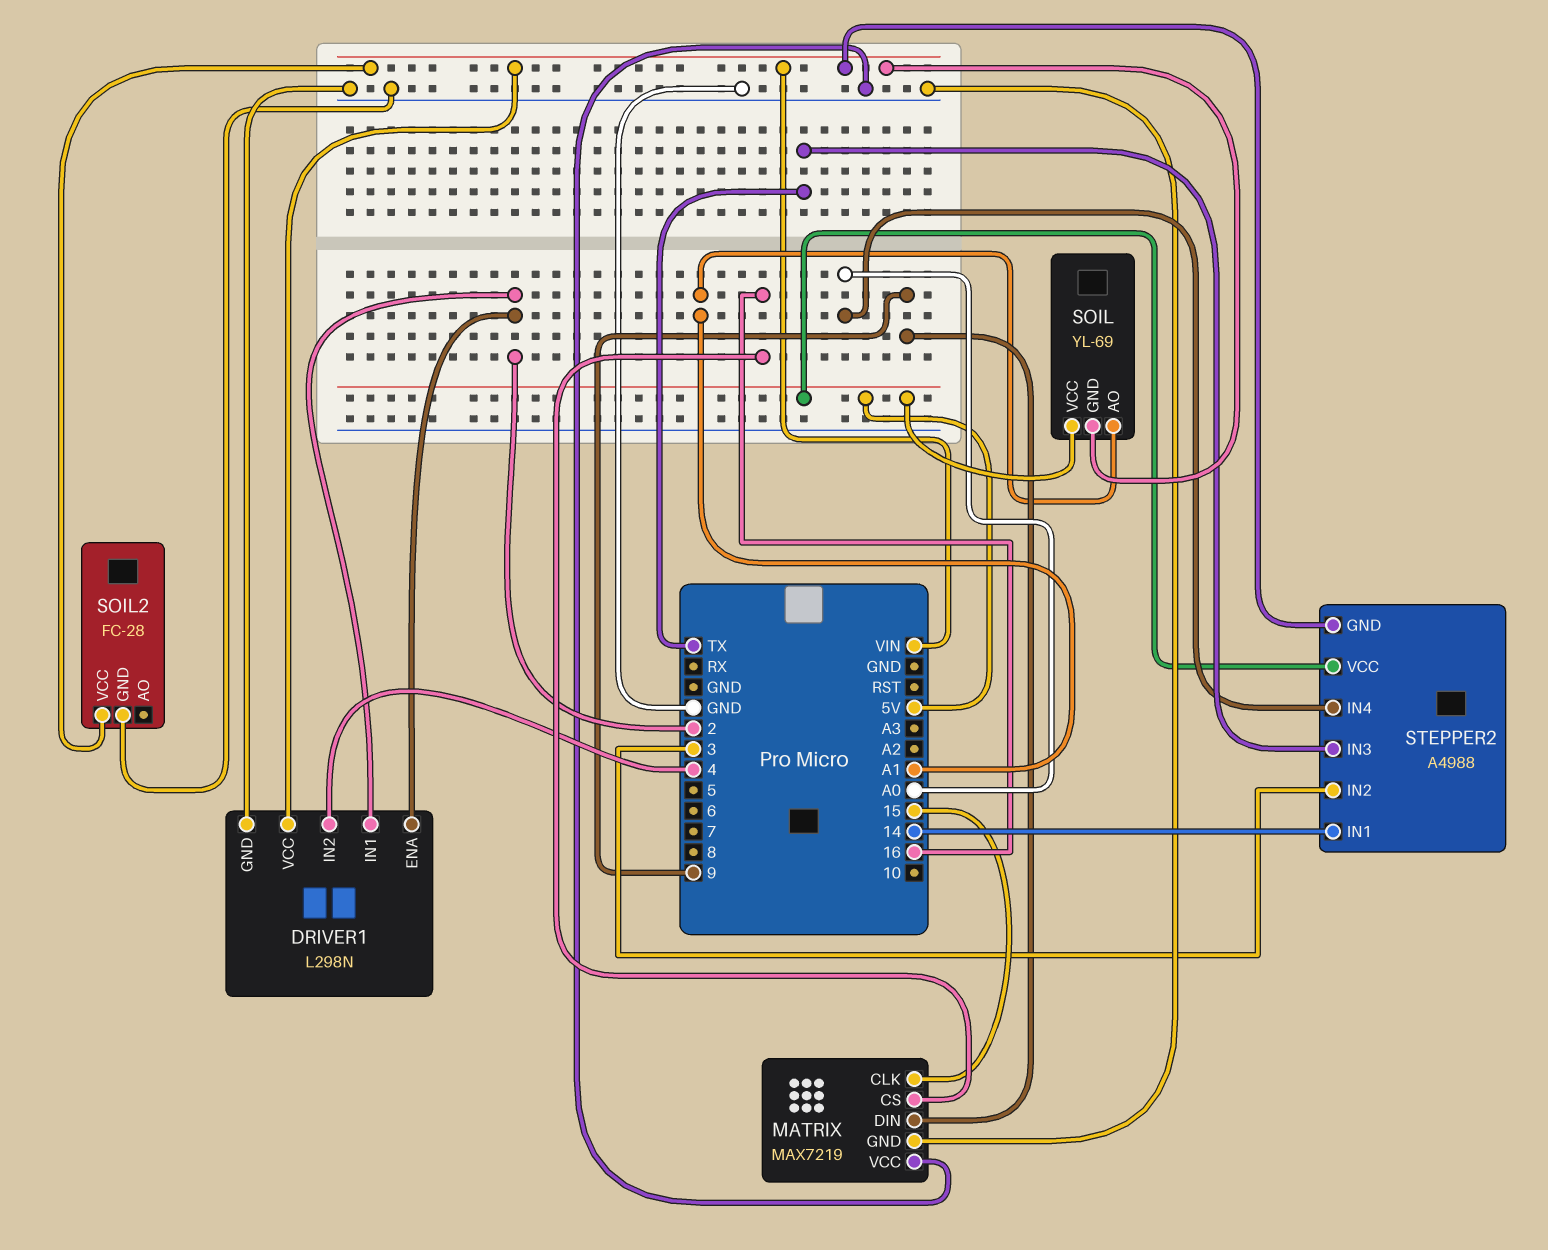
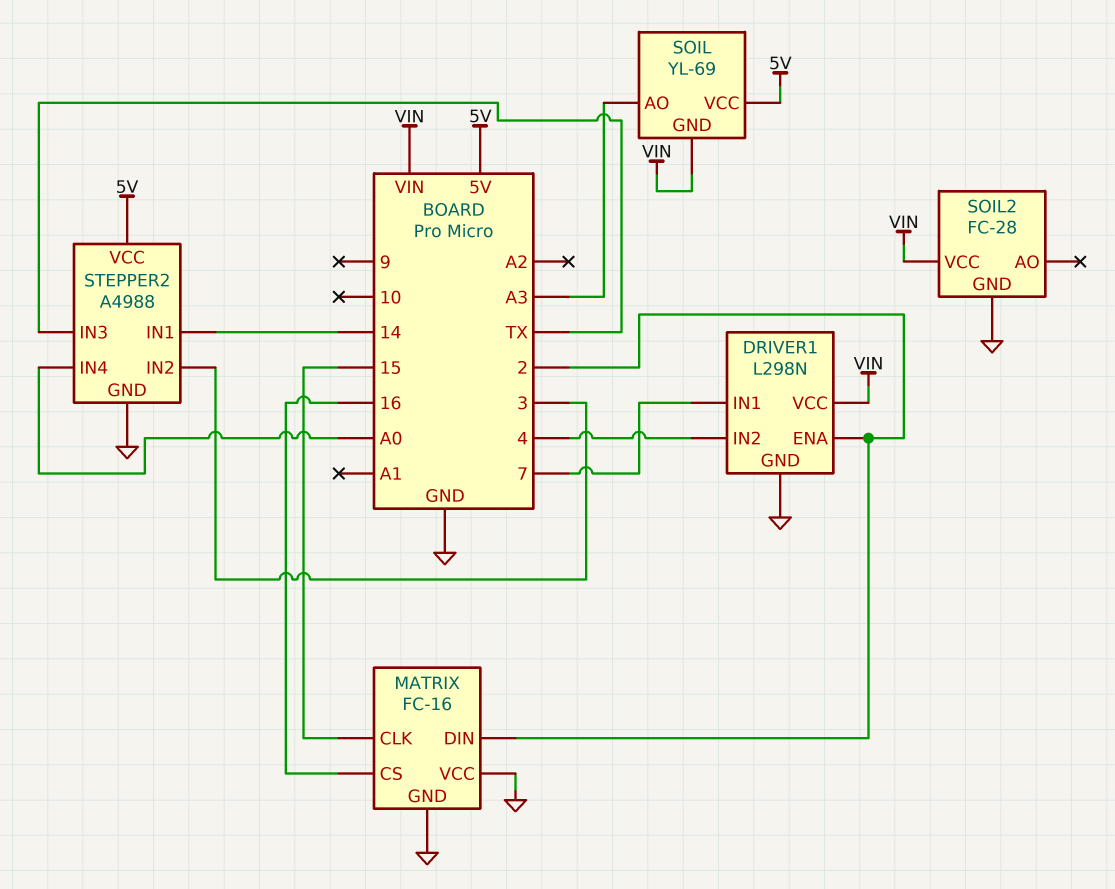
DRIVER1 pin IN1: 2 -> 7
MATRIX: MAX7219 -> FC-16
MATRIX pin DIN: 9 -> 2
SOIL pin AO: A1 -> A3
STEPPER2 pin GND: VIN -> GND

